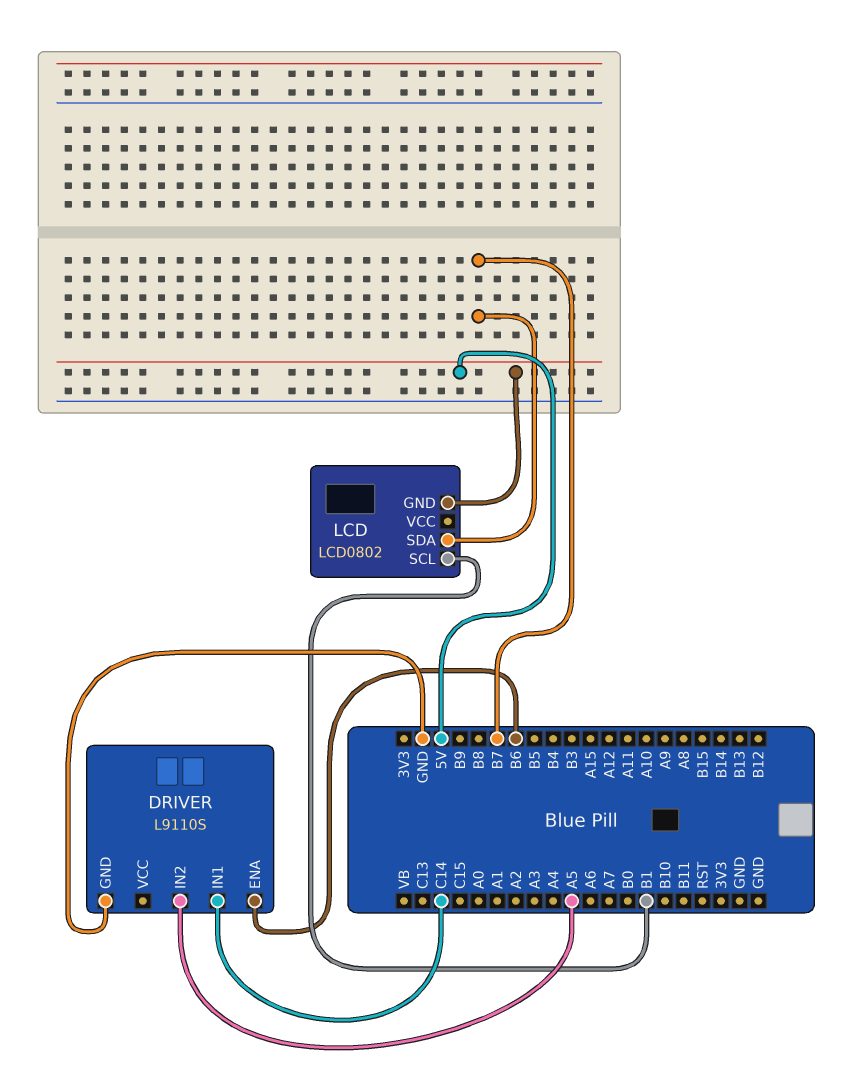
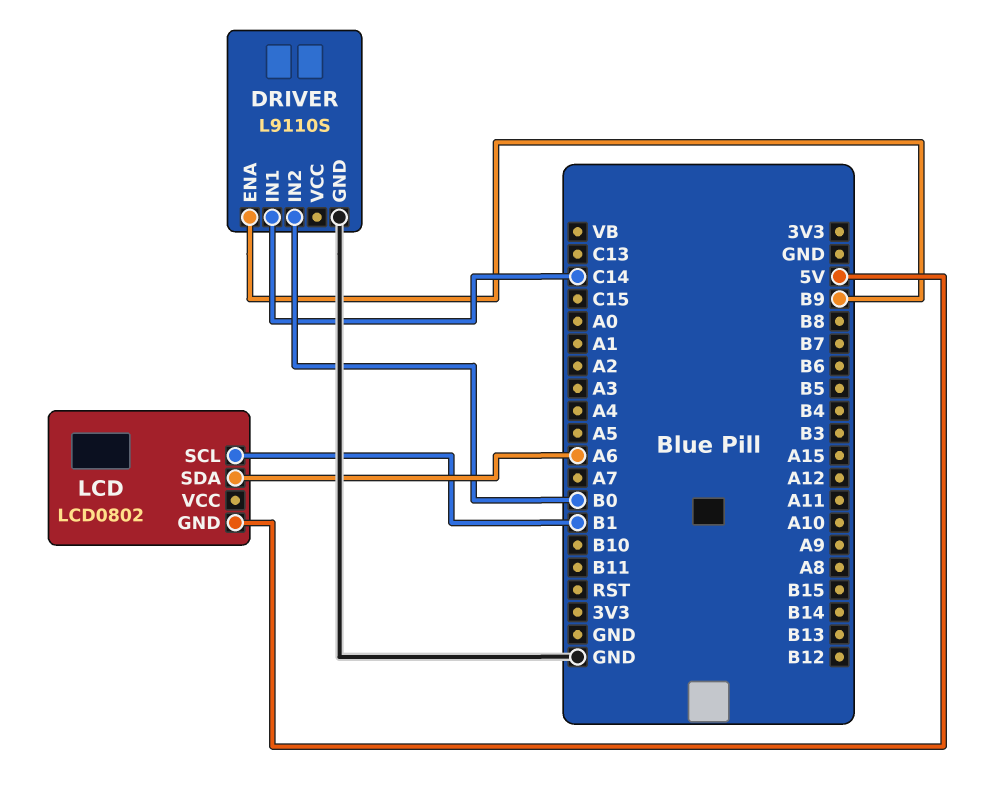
DRIVER pin ENA: B6 -> B9
DRIVER pin IN2: A5 -> B0
LCD pin SDA: B7 -> A6

